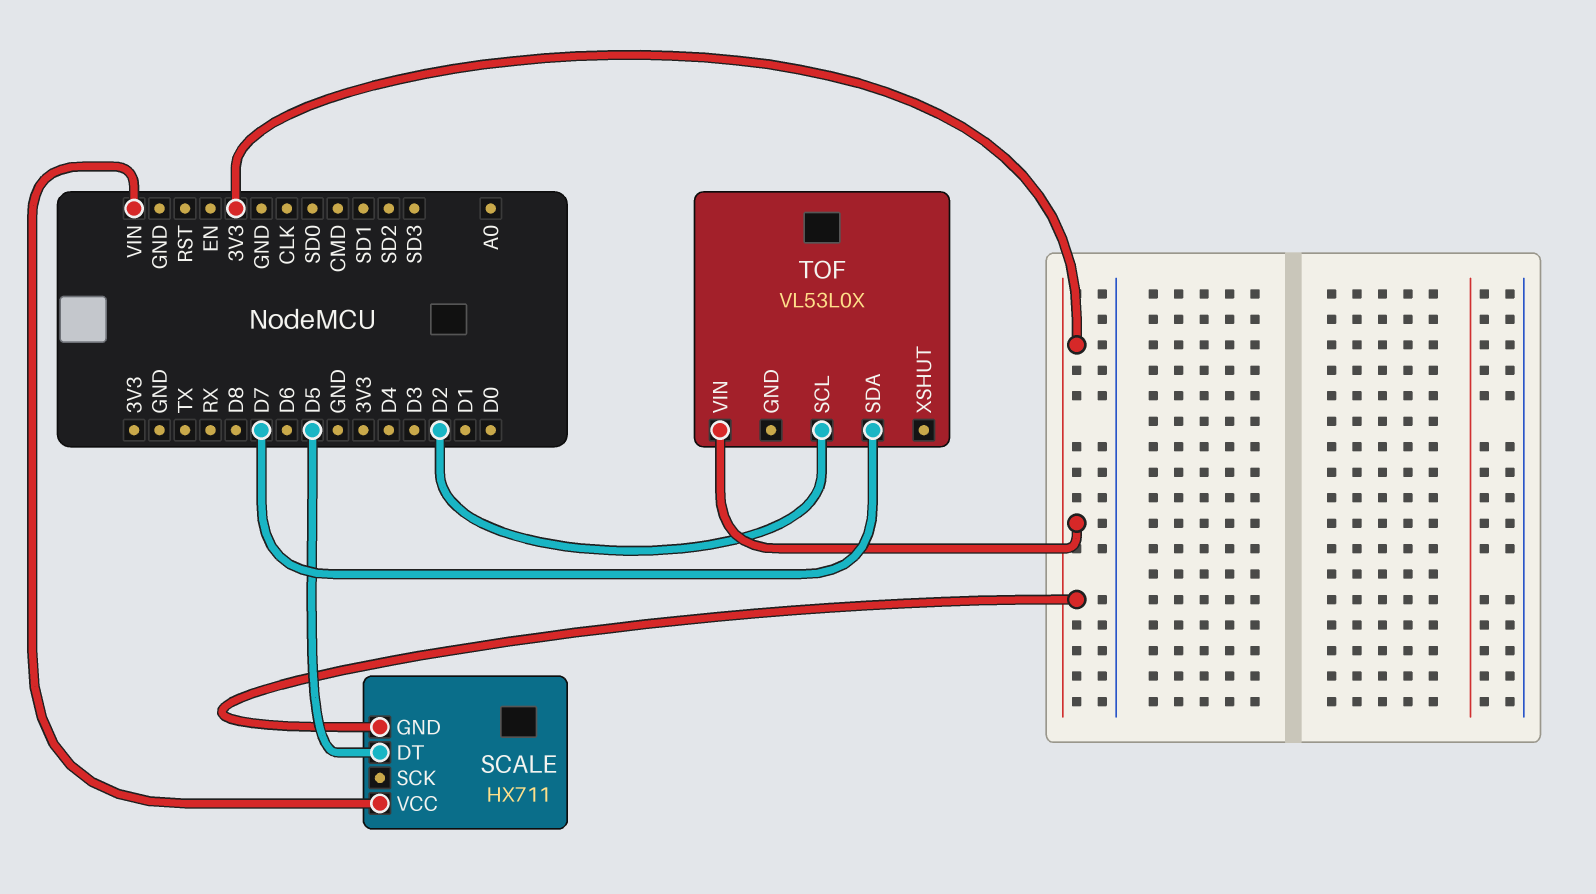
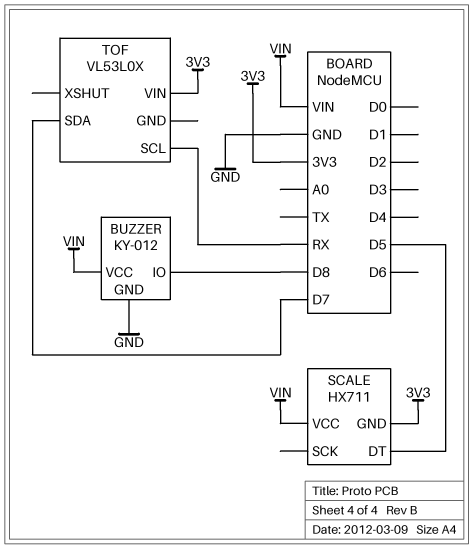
BUZZER: none -> KY-012
BUZZER pin GND: none -> GND
BUZZER pin IO: none -> D8
BUZZER pin VCC: none -> VIN
TOF pin SCL: D2 -> RX

